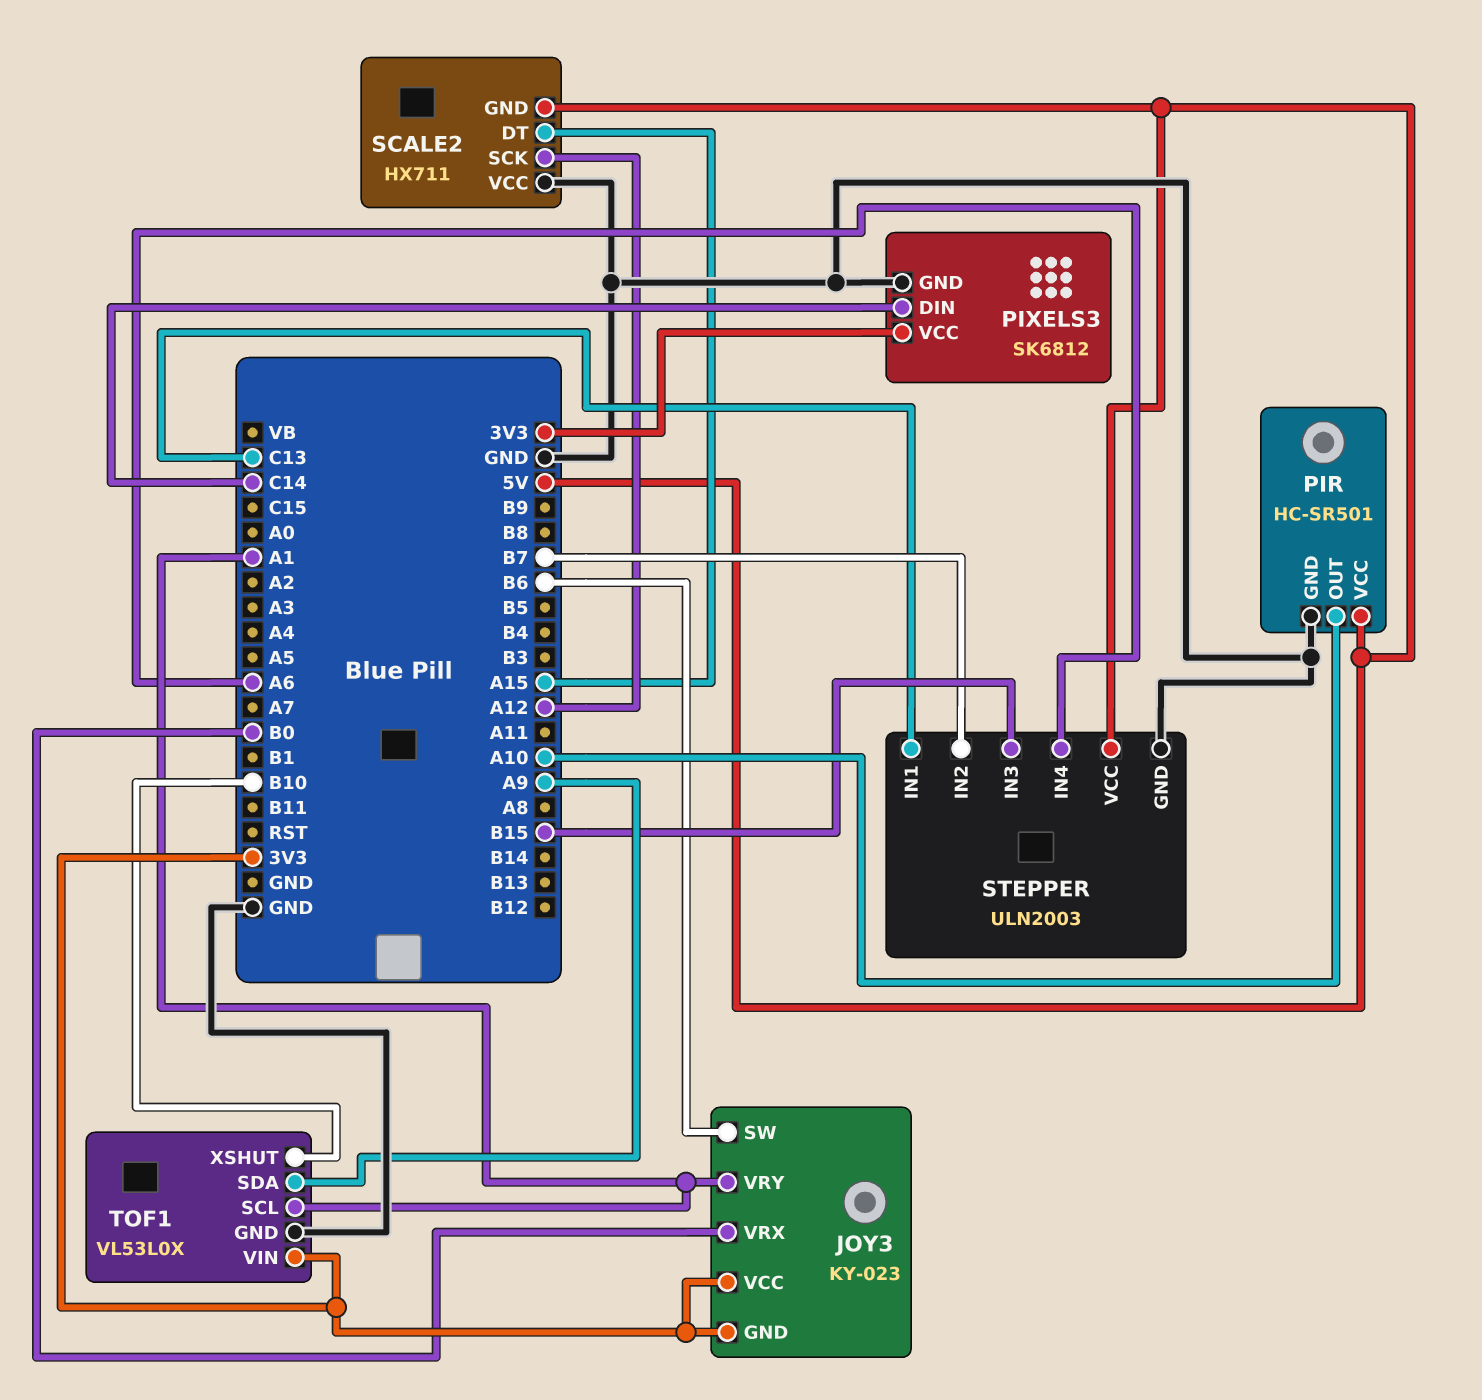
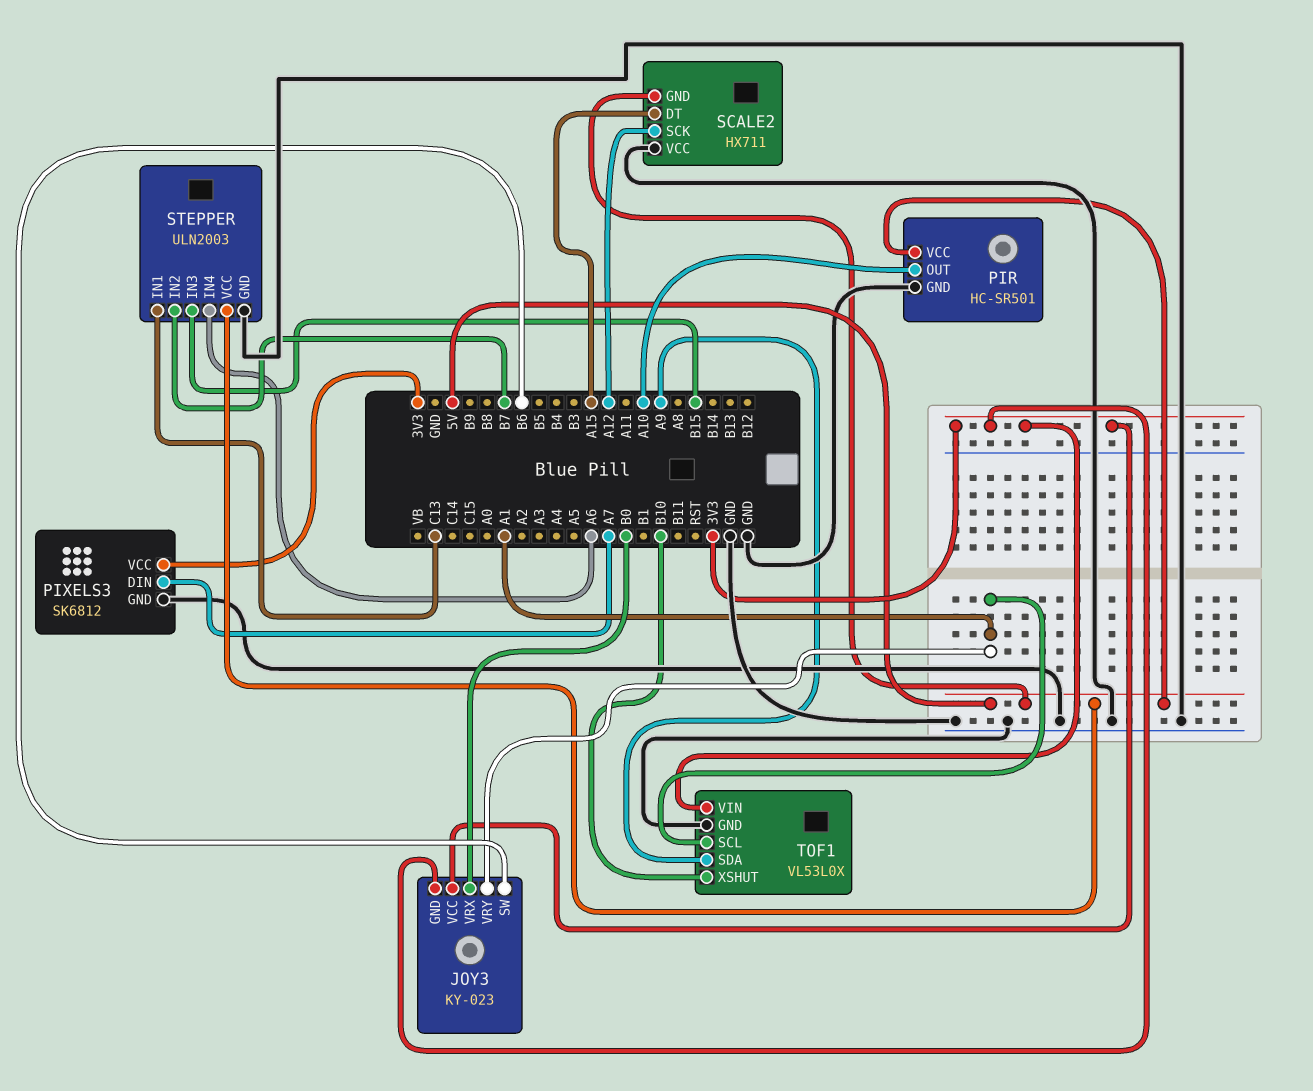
PIXELS3 pin DIN: C14 -> A7

